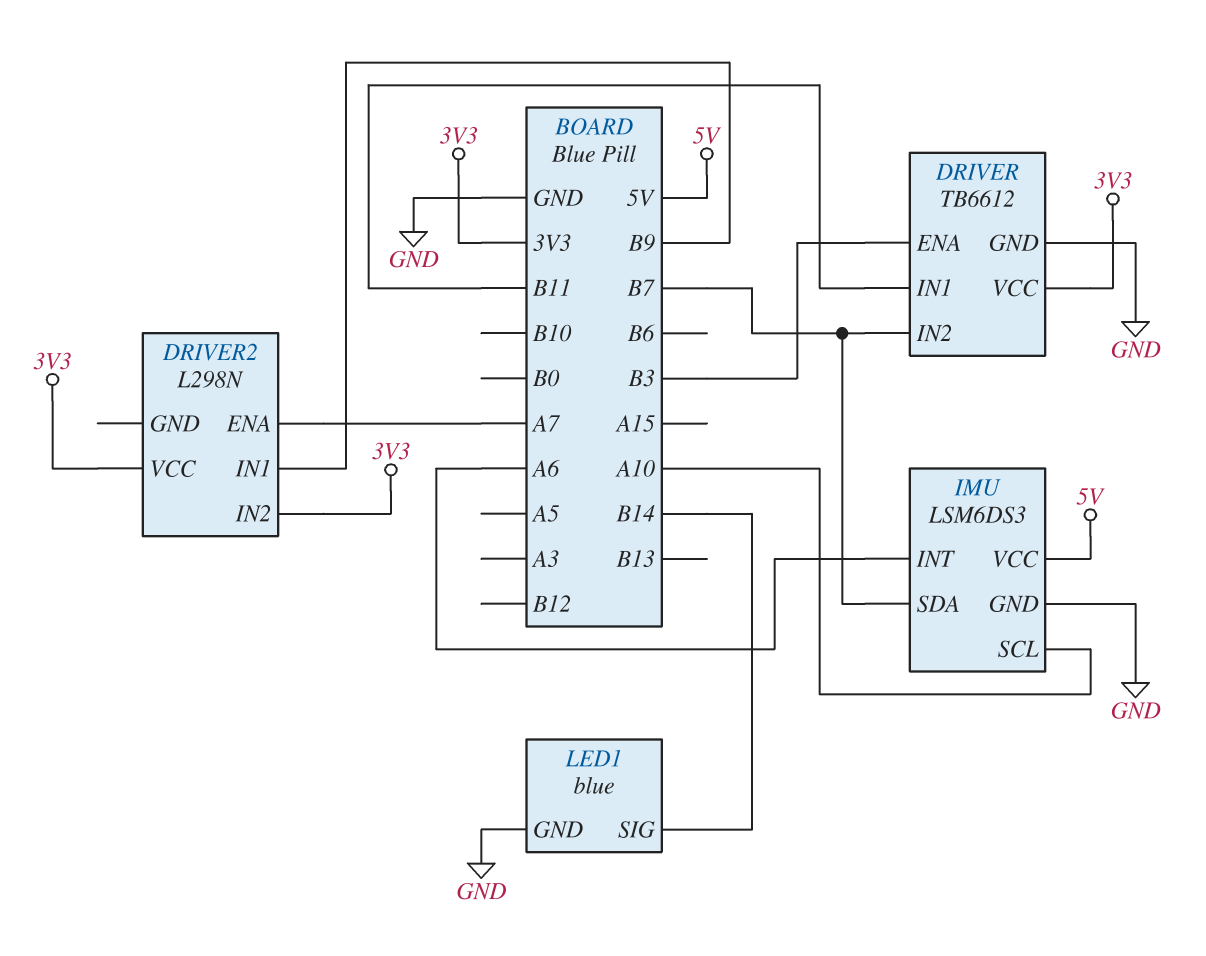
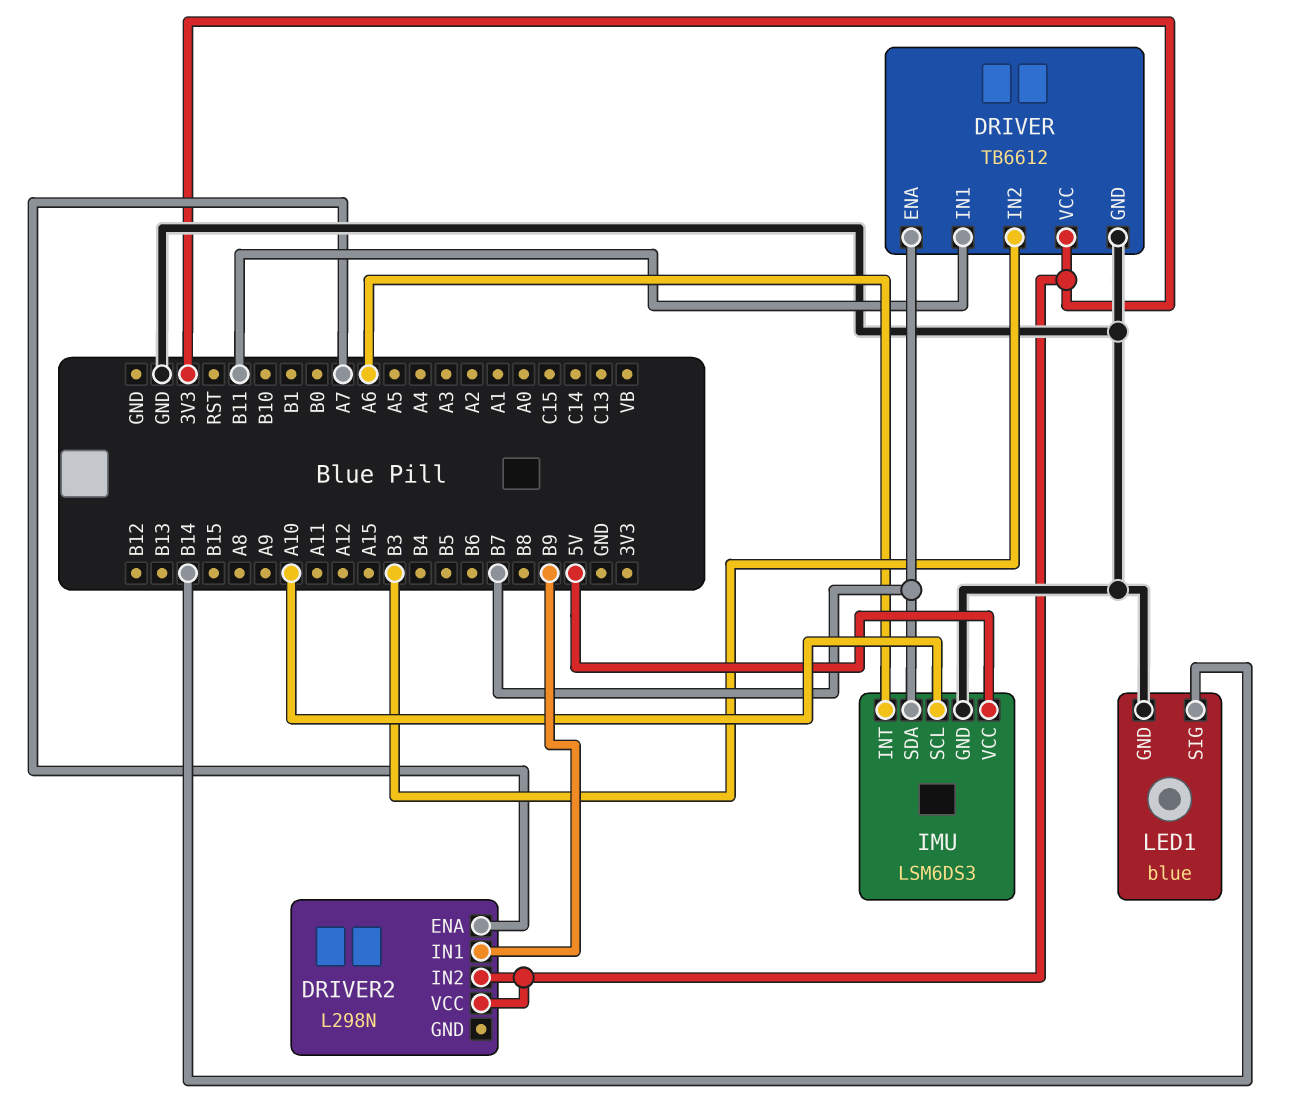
DRIVER pin ENA: B3 -> B7
DRIVER pin IN2: B7 -> B3

